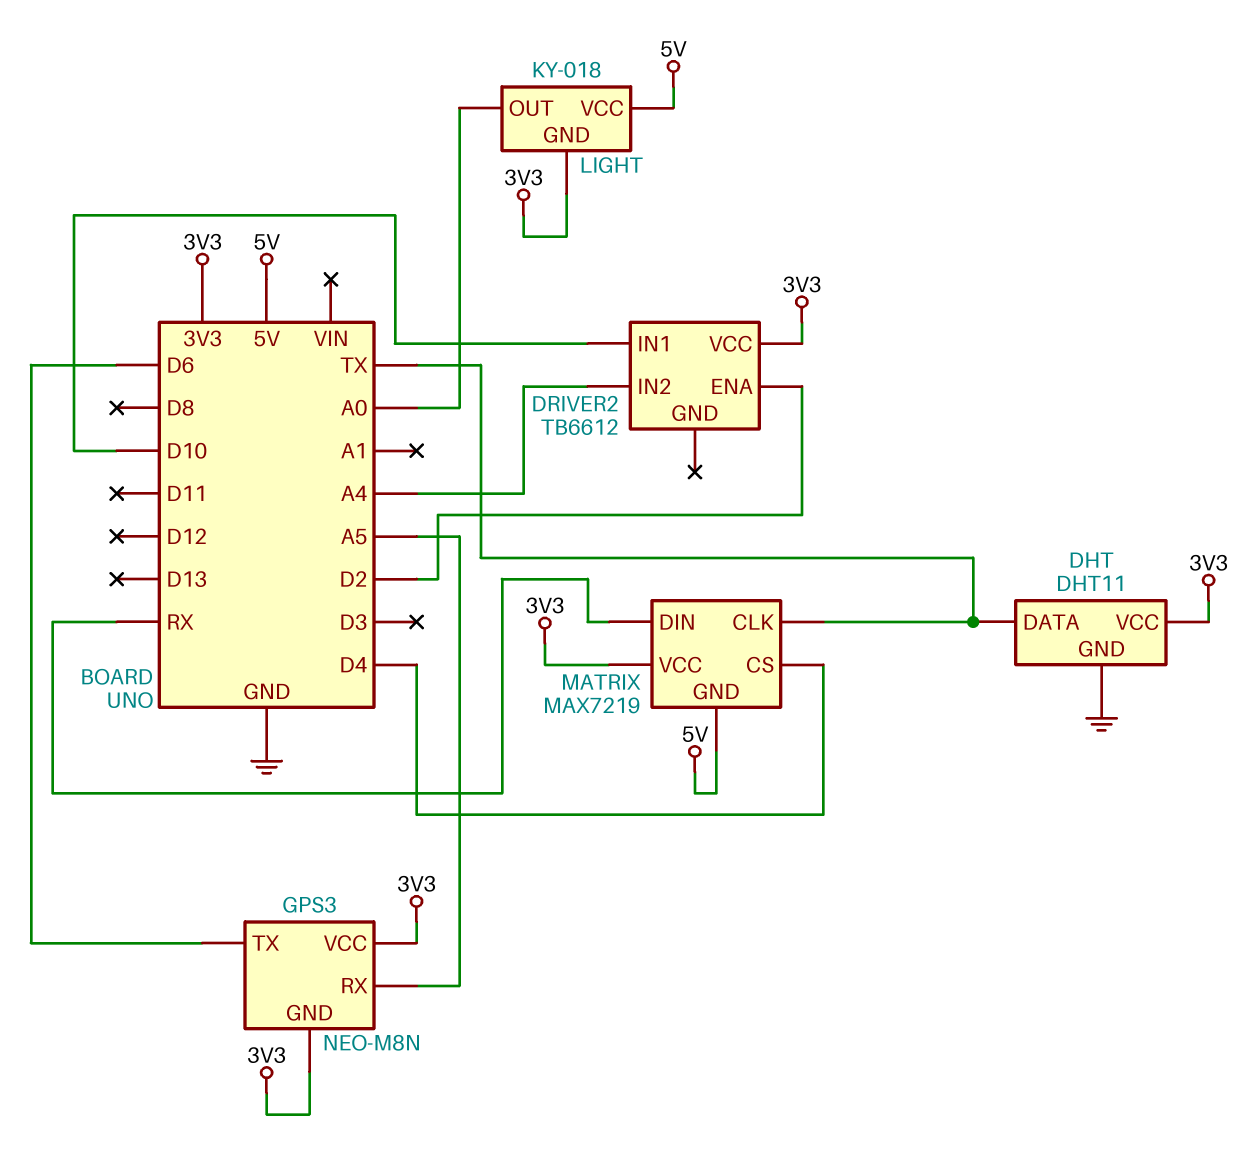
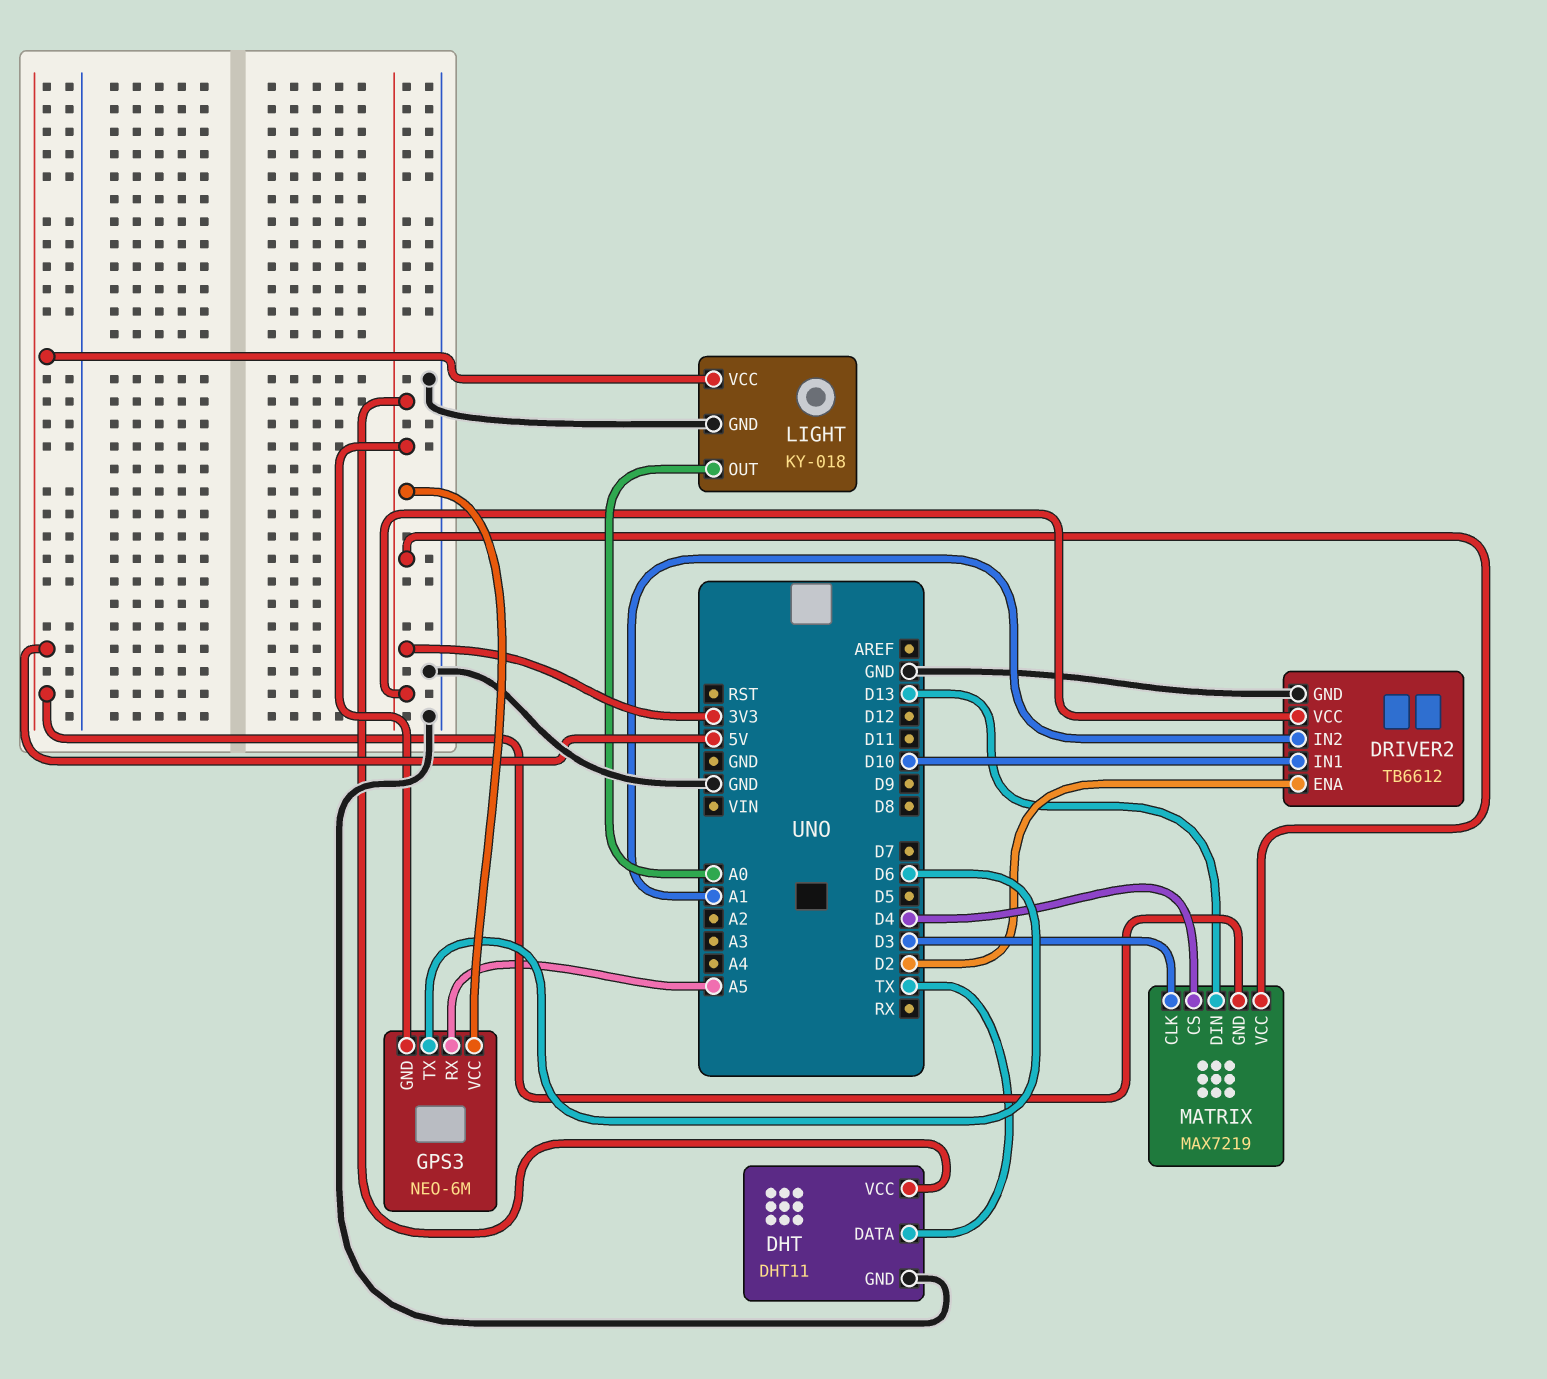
DRIVER2 pin GND: none -> GND
DRIVER2 pin IN2: A4 -> A1
GPS3: NEO-M8N -> NEO-6M
LIGHT pin GND: 3V3 -> GND
MATRIX pin CLK: TX -> D3
MATRIX pin DIN: RX -> D13

